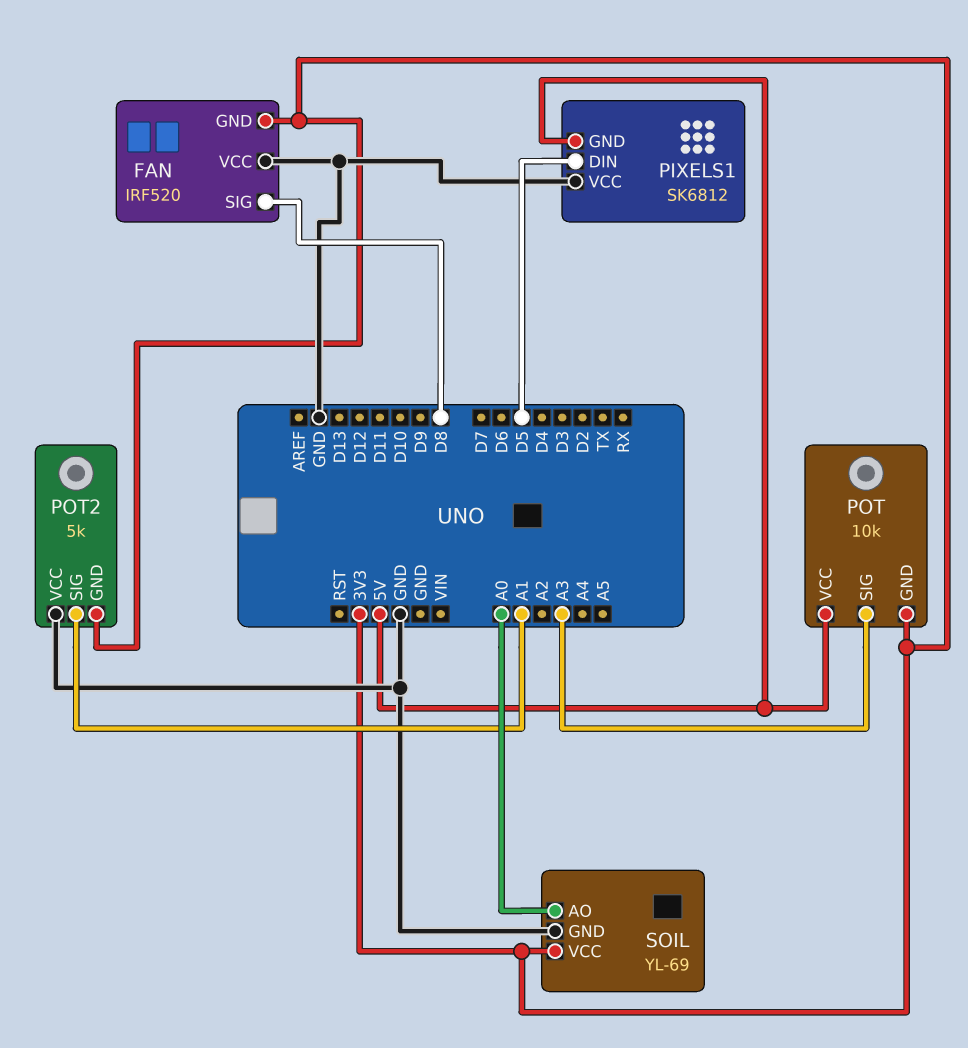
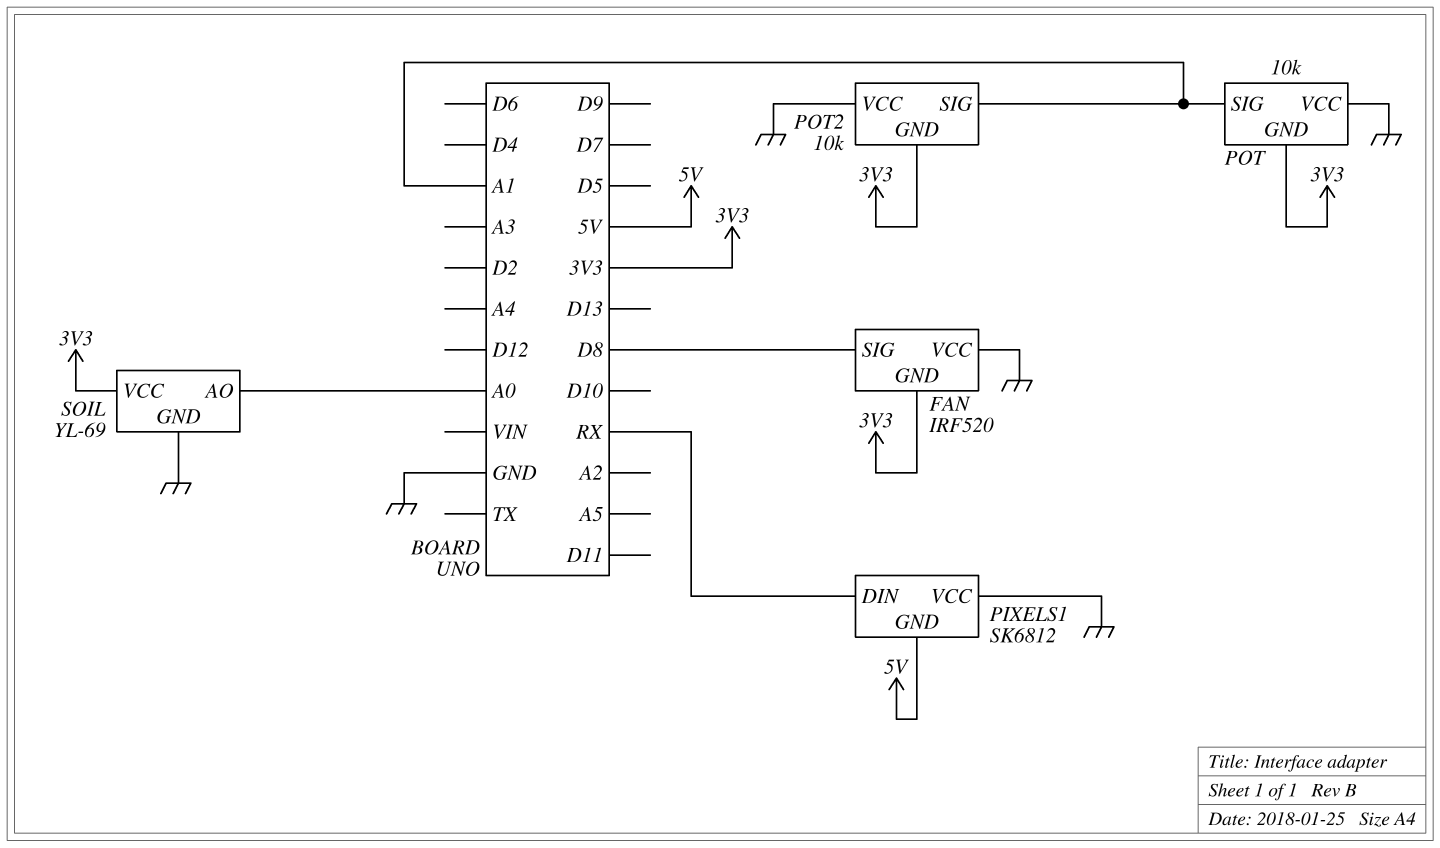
PIXELS1 pin DIN: D5 -> RX
POT pin SIG: A3 -> A1
POT pin VCC: 5V -> GND
POT2: 5k -> 10k

